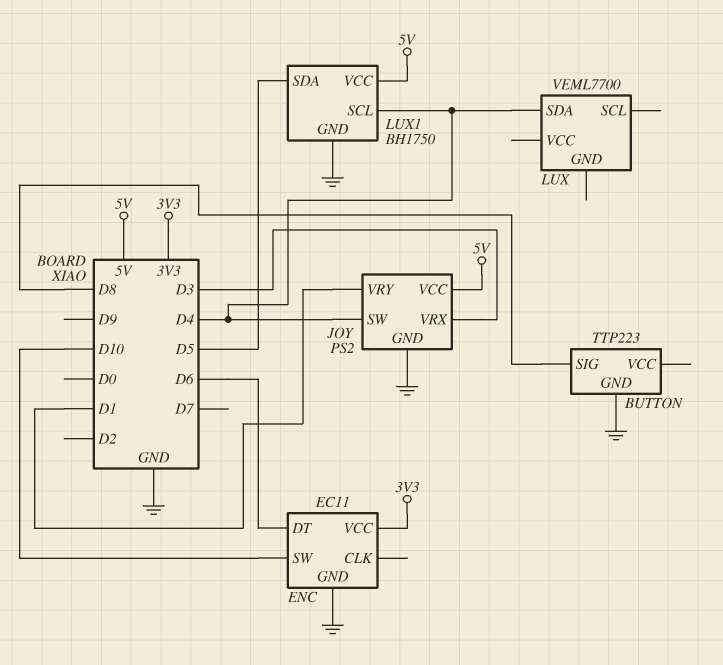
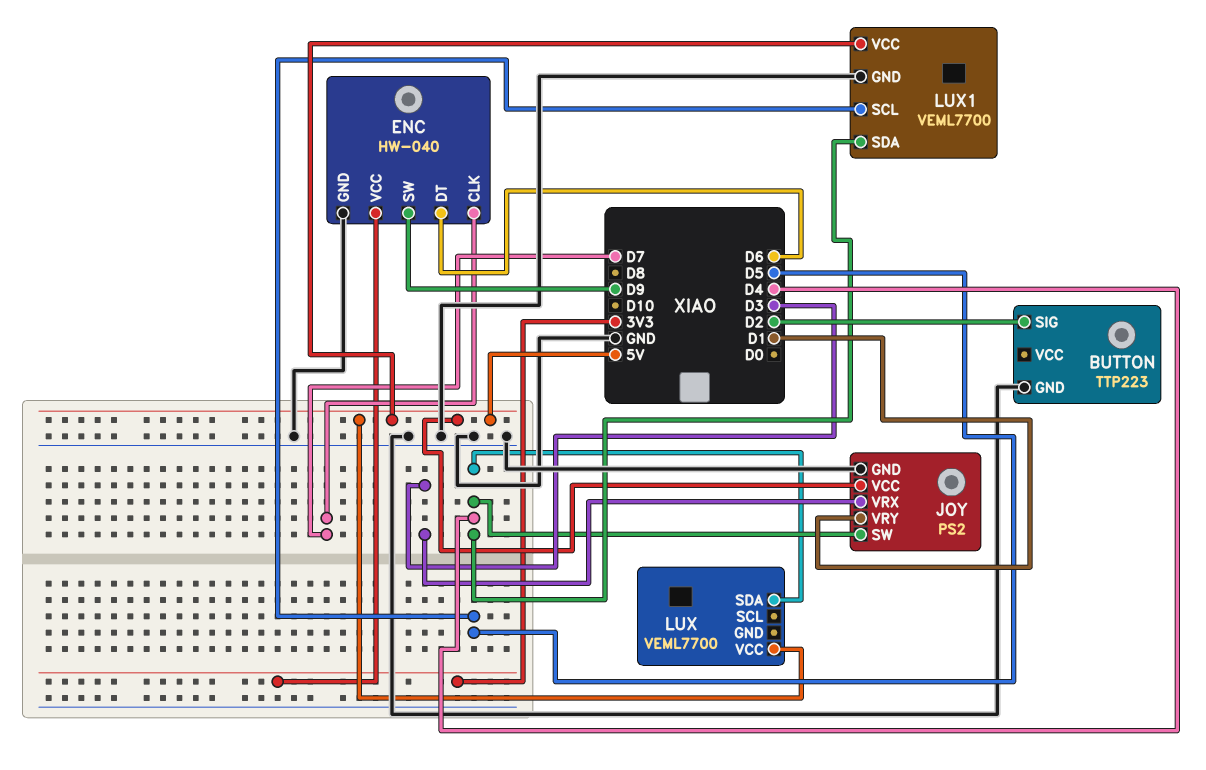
BUTTON pin SIG: D8 -> D2
ENC: EC11 -> HW-040
ENC pin CLK: none -> D7
ENC pin SW: D10 -> D9
LUX pin VCC: none -> 5V
LUX1: BH1750 -> VEML7700
LUX1 pin SCL: D4 -> D5
LUX1 pin SDA: D5 -> D4

